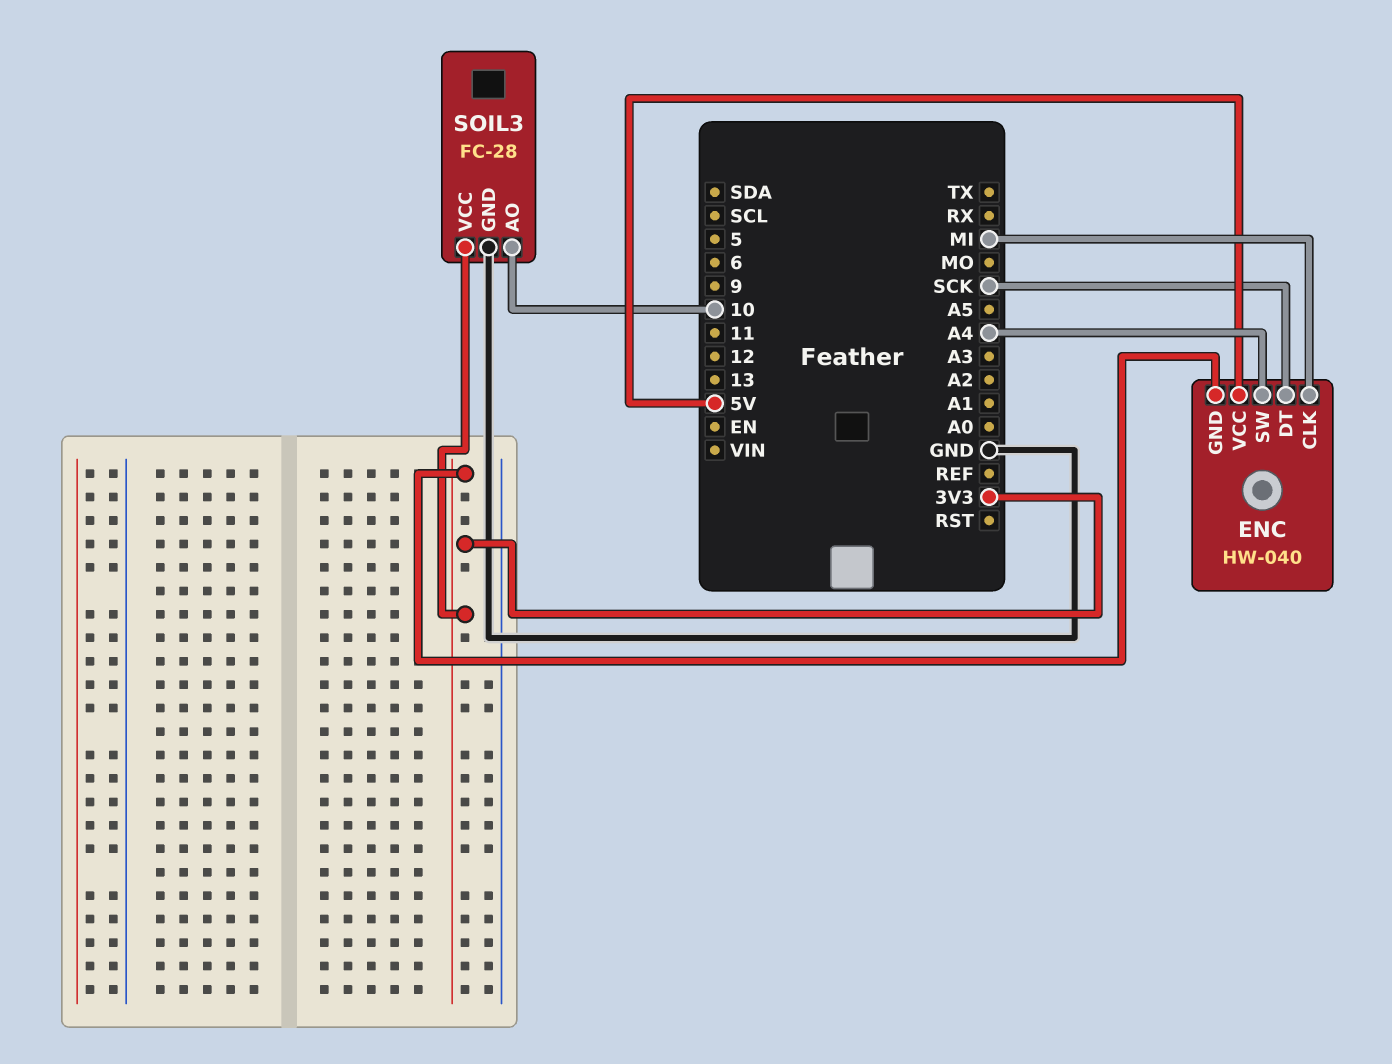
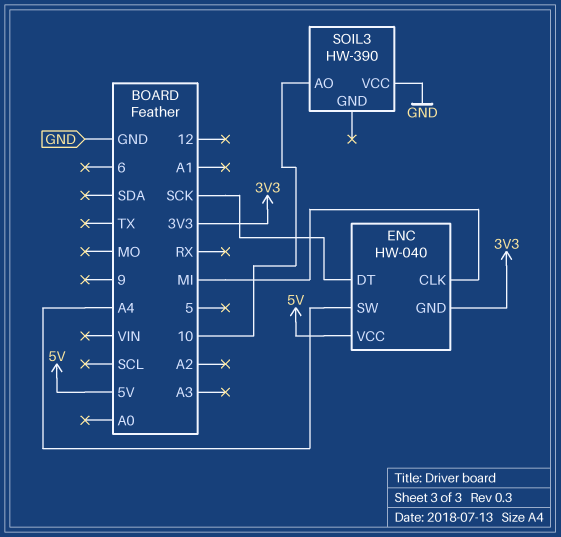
SOIL3: FC-28 -> HW-390
SOIL3 pin GND: GND -> none
SOIL3 pin VCC: 3V3 -> GND

